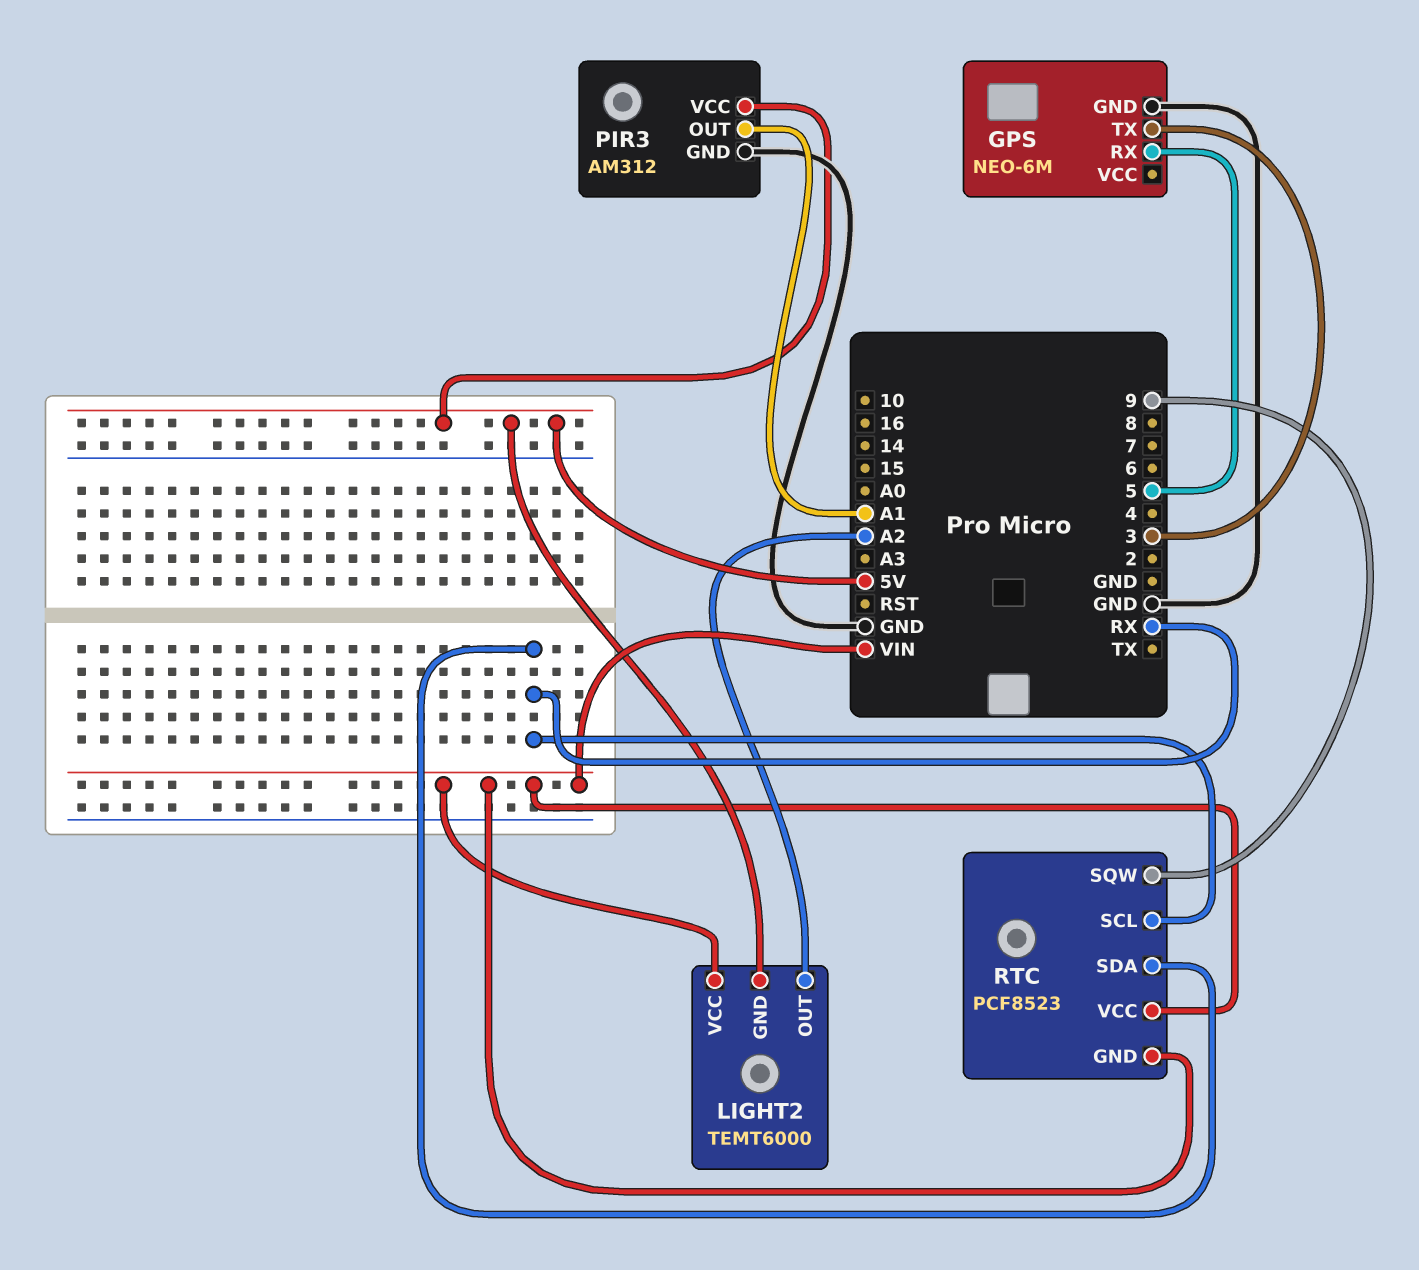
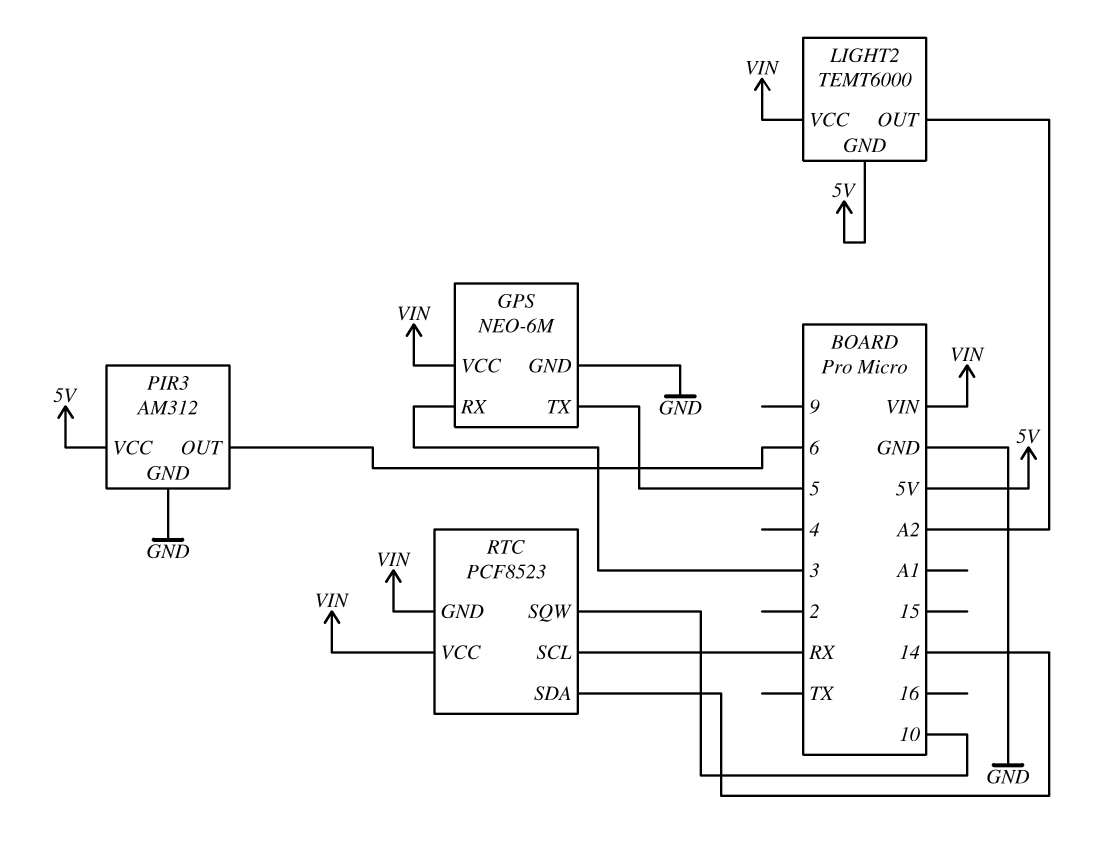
GPS pin RX: 5 -> 3
GPS pin TX: 3 -> 5
GPS pin VCC: none -> VIN
PIR3 pin OUT: A1 -> 6
RTC pin SDA: RX -> 14
RTC pin SQW: 9 -> 10

